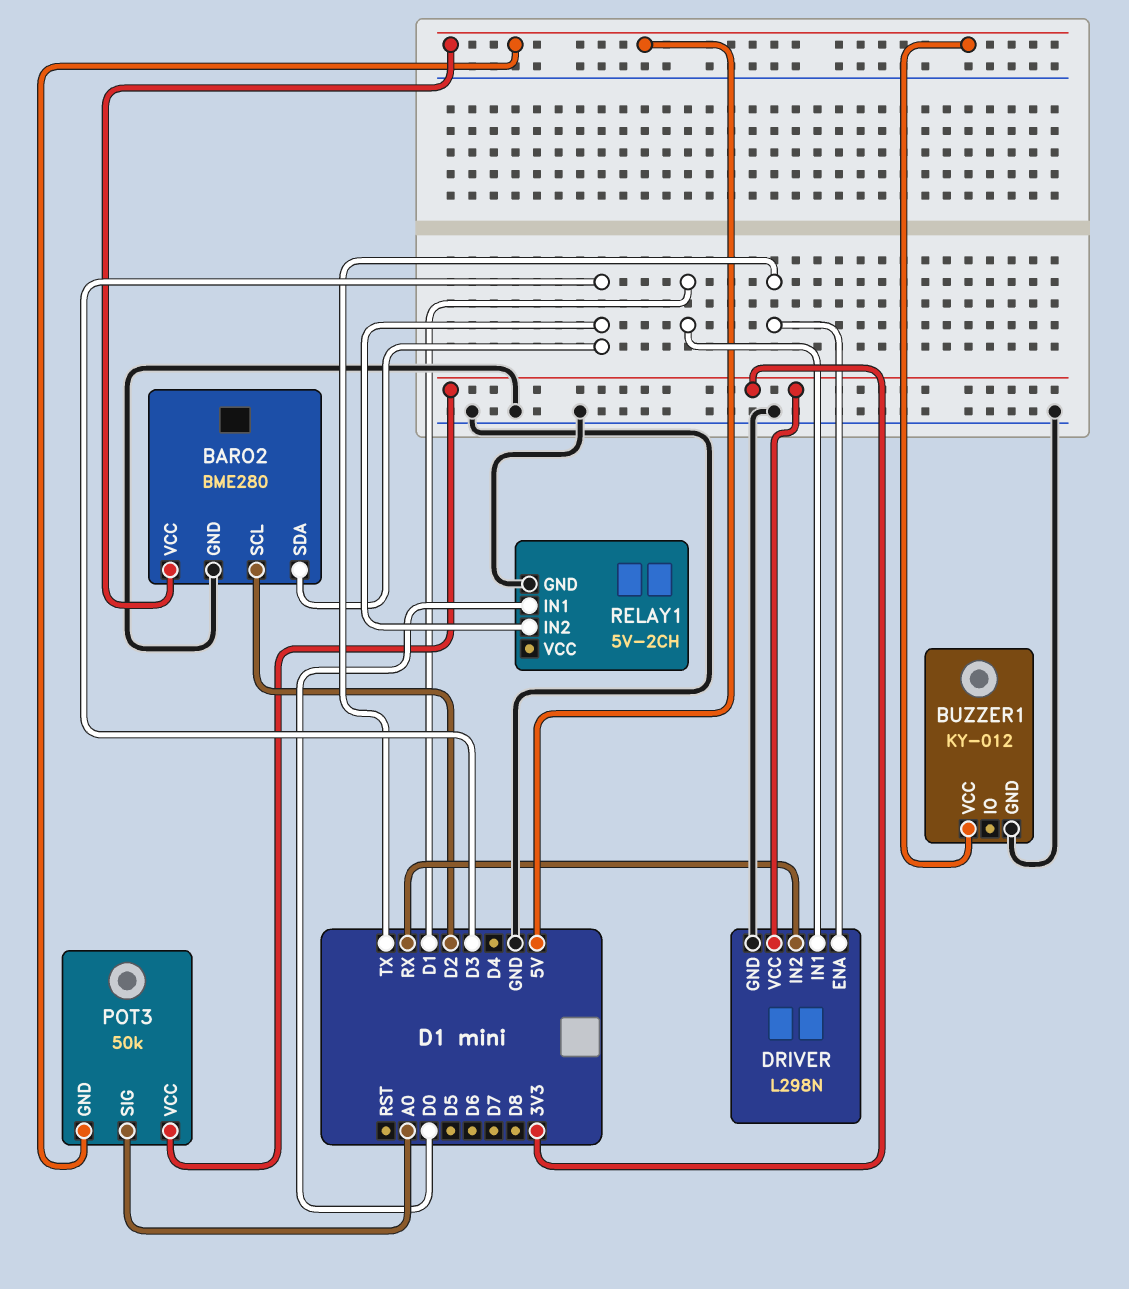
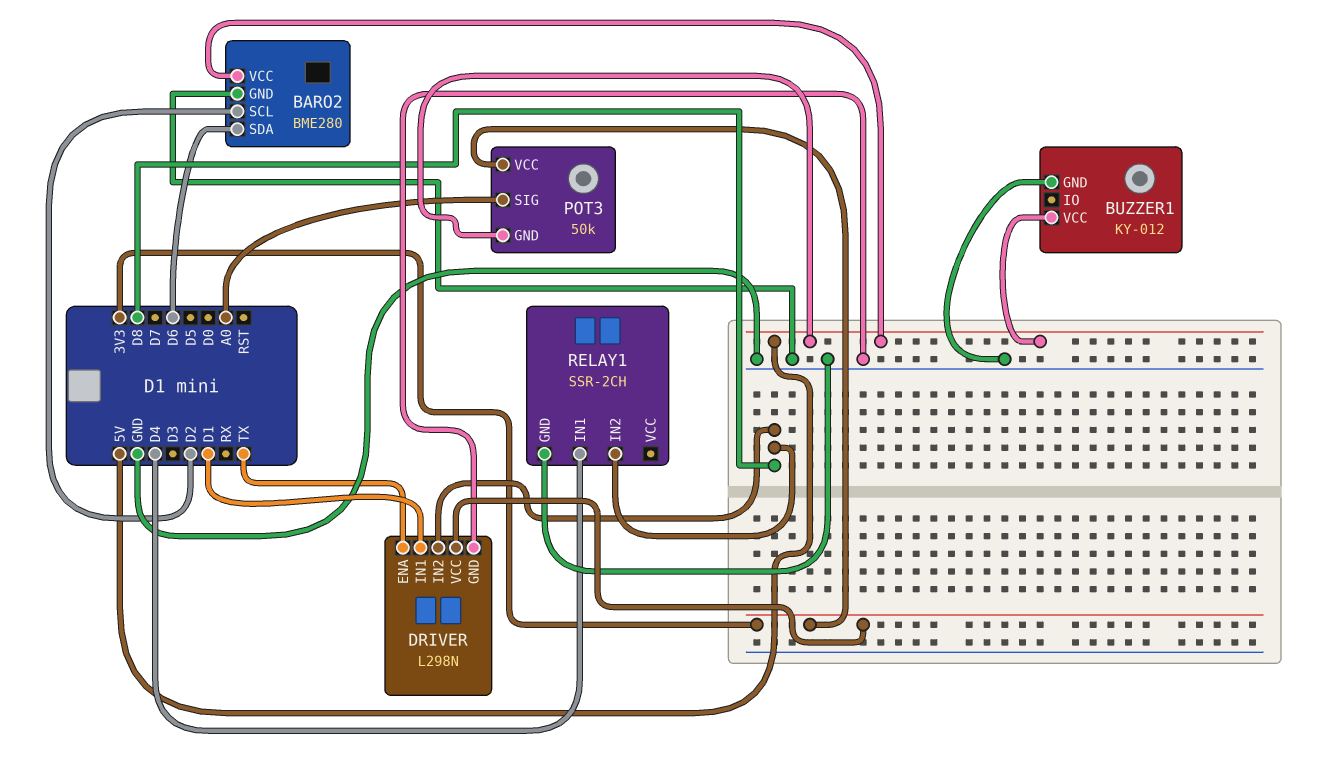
BARO2 pin SDA: D3 -> D6
DRIVER pin IN2: RX -> D8
RELAY1: 5V-2CH -> SSR-2CH
RELAY1 pin IN1: D0 -> D4
RELAY1 pin IN2: D3 -> D8

